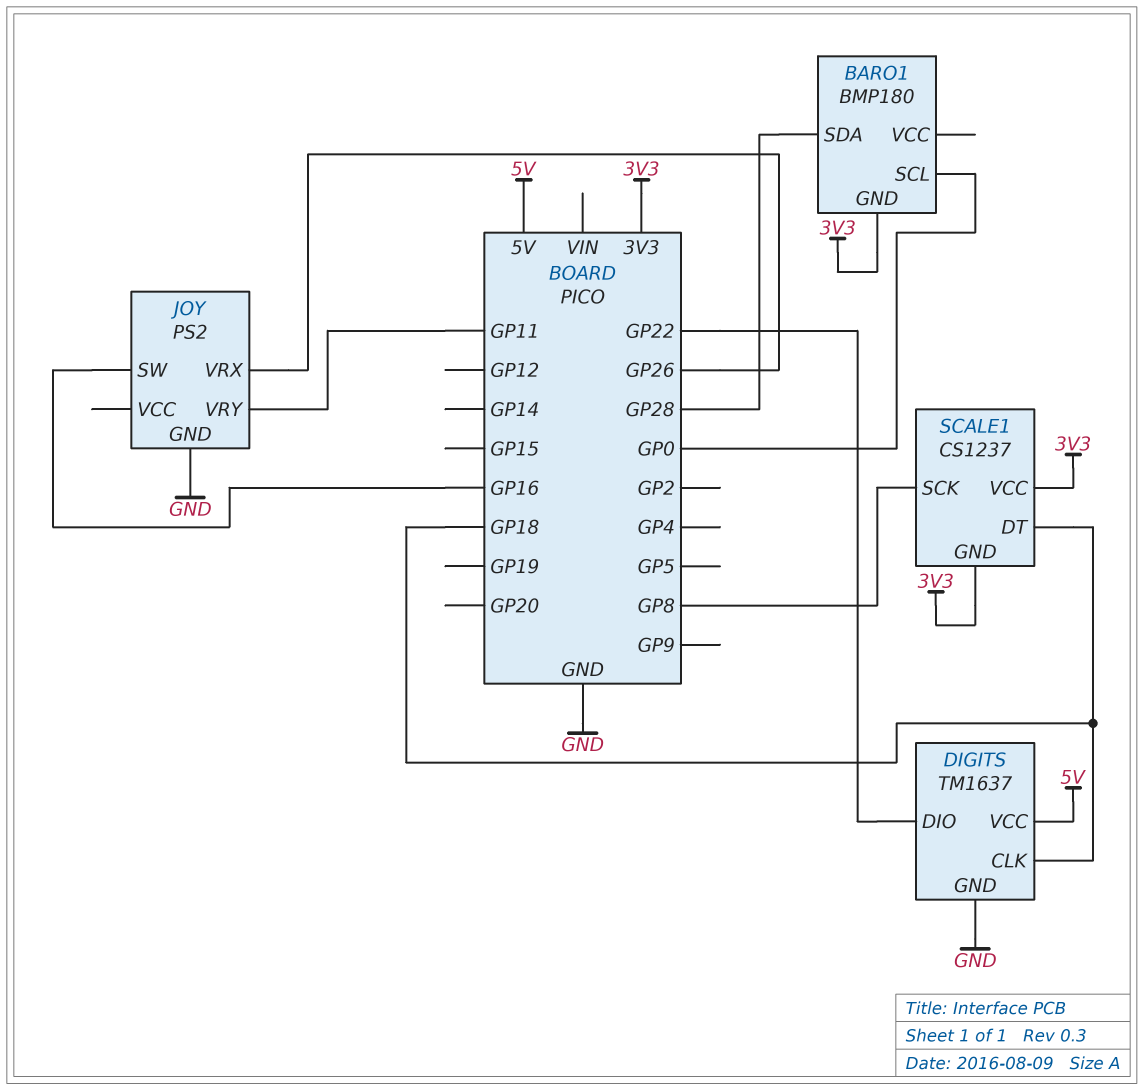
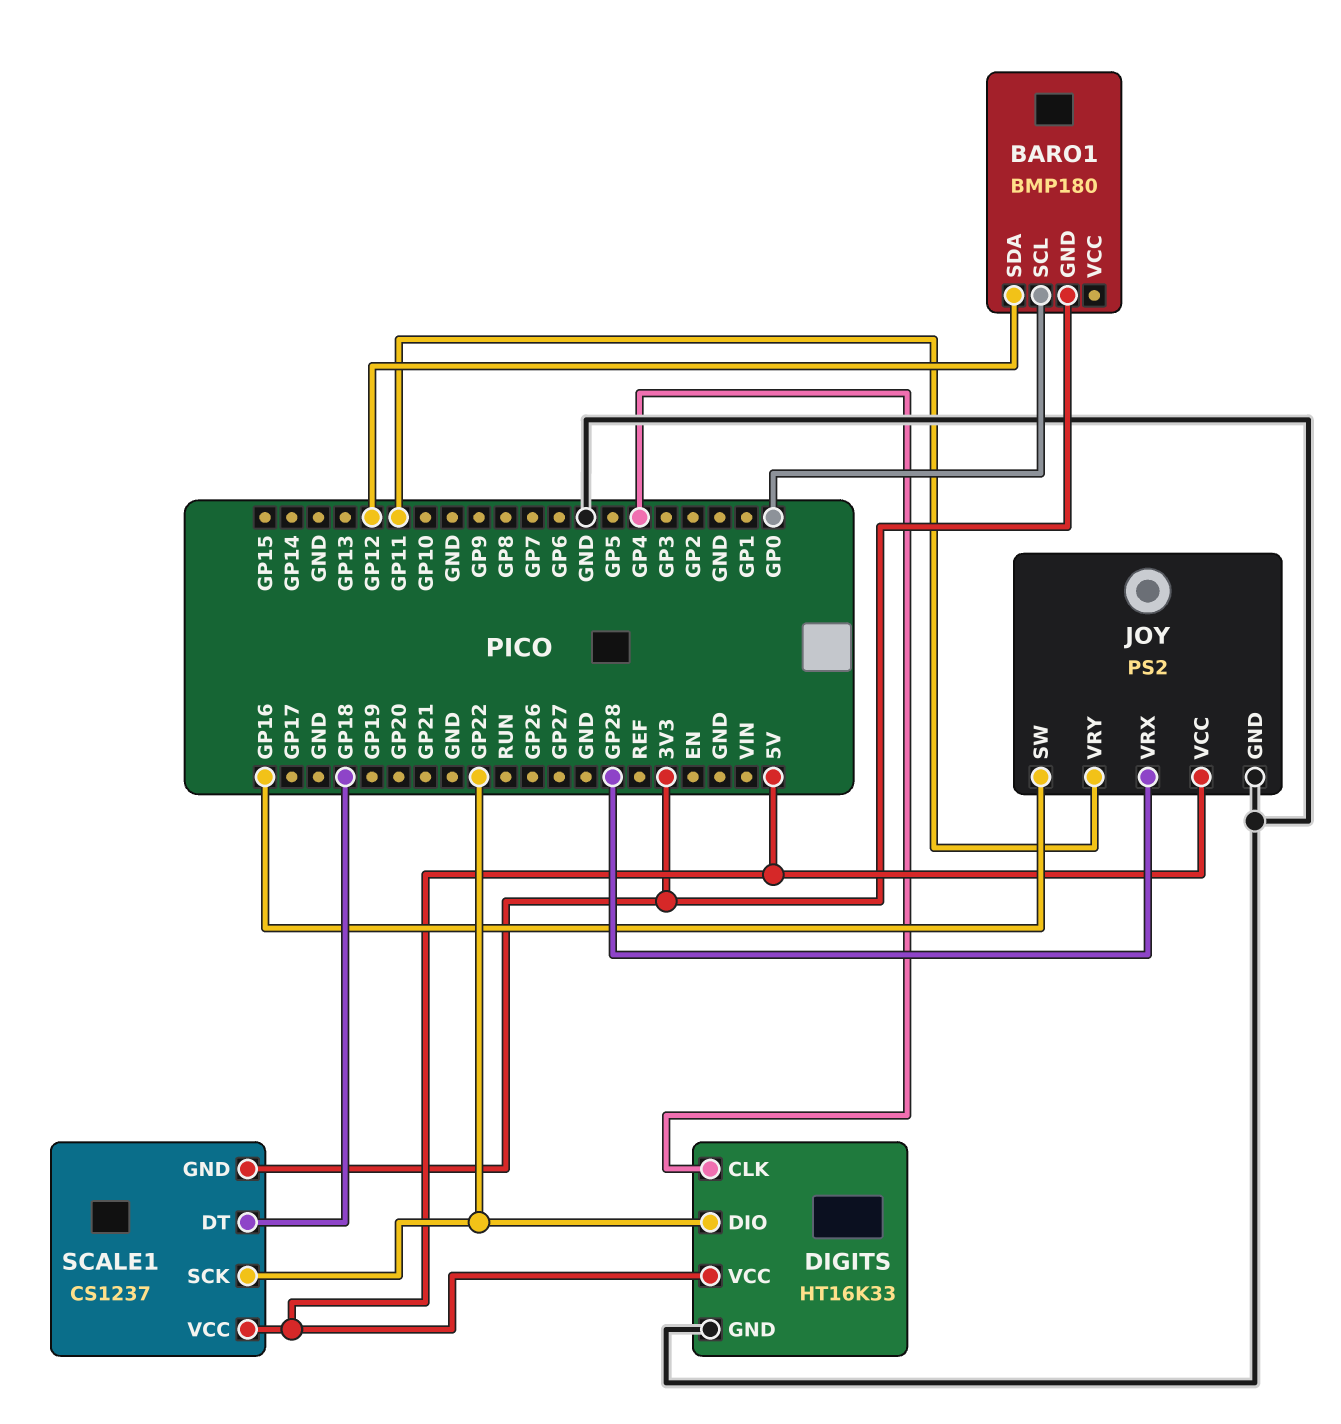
BARO1 pin SDA: GP28 -> GP12
DIGITS: TM1637 -> HT16K33
DIGITS pin CLK: GP18 -> GP4
JOY pin VCC: none -> 5V
JOY pin VRX: GP26 -> GP28
SCALE1 pin SCK: GP8 -> GP22
SCALE1 pin VCC: 3V3 -> 5V

